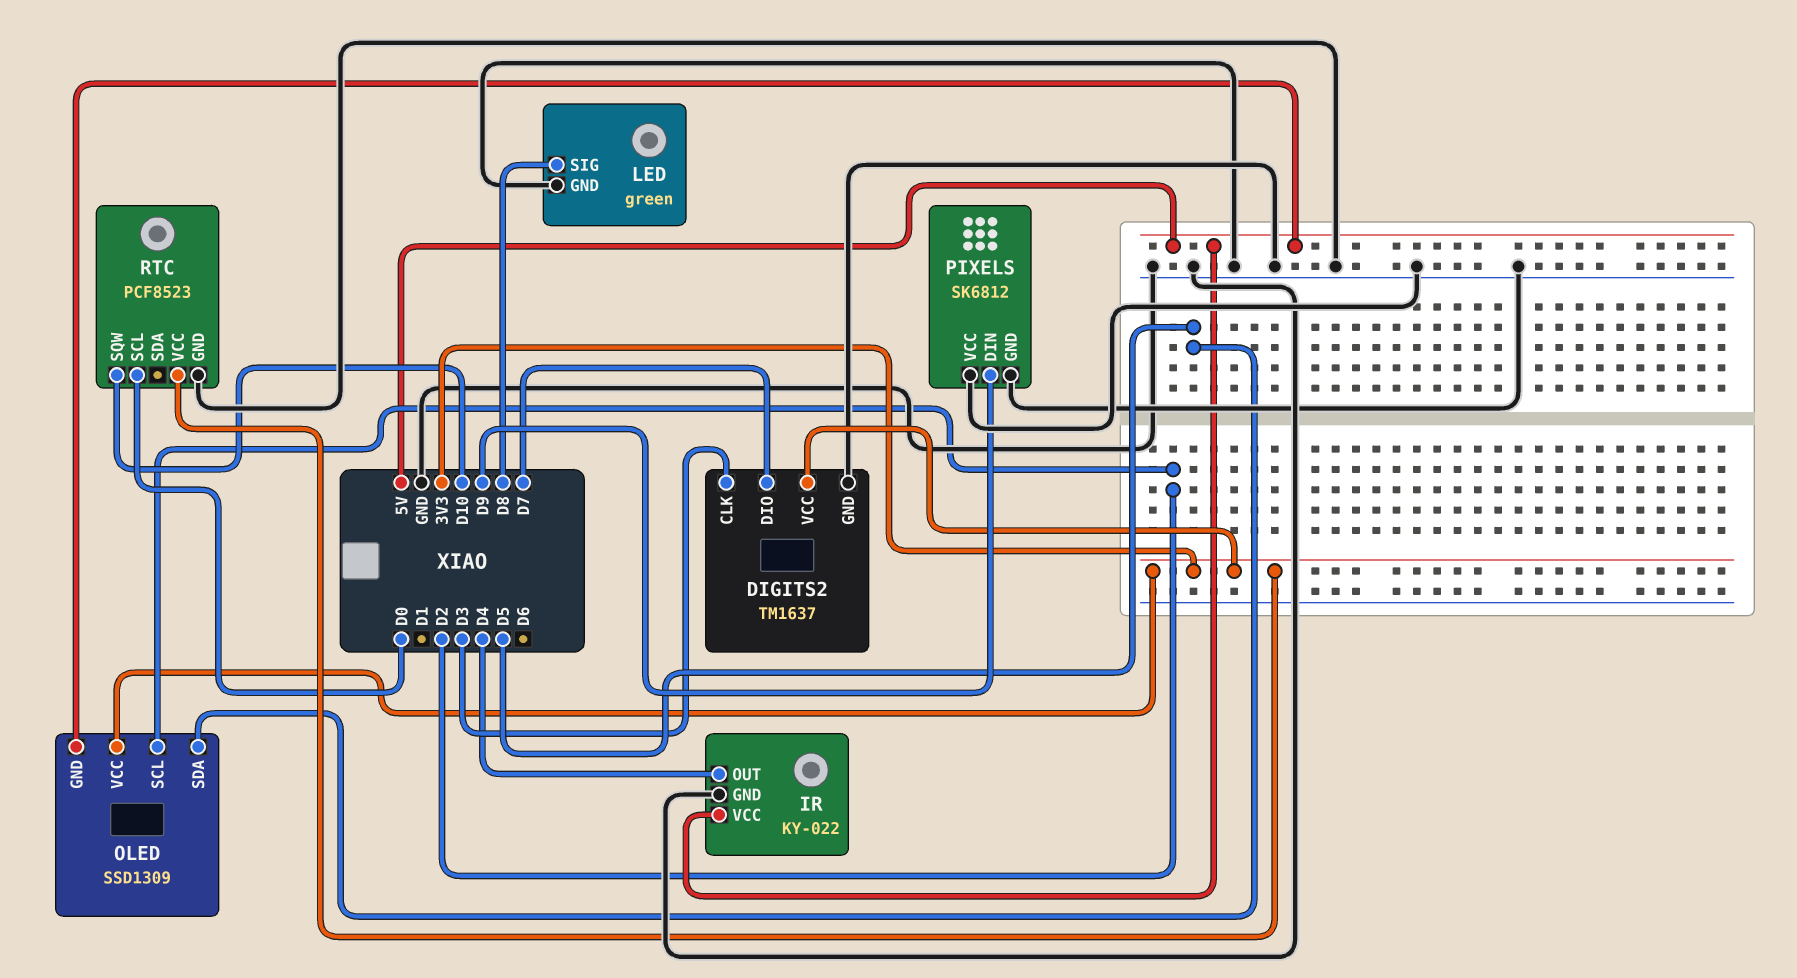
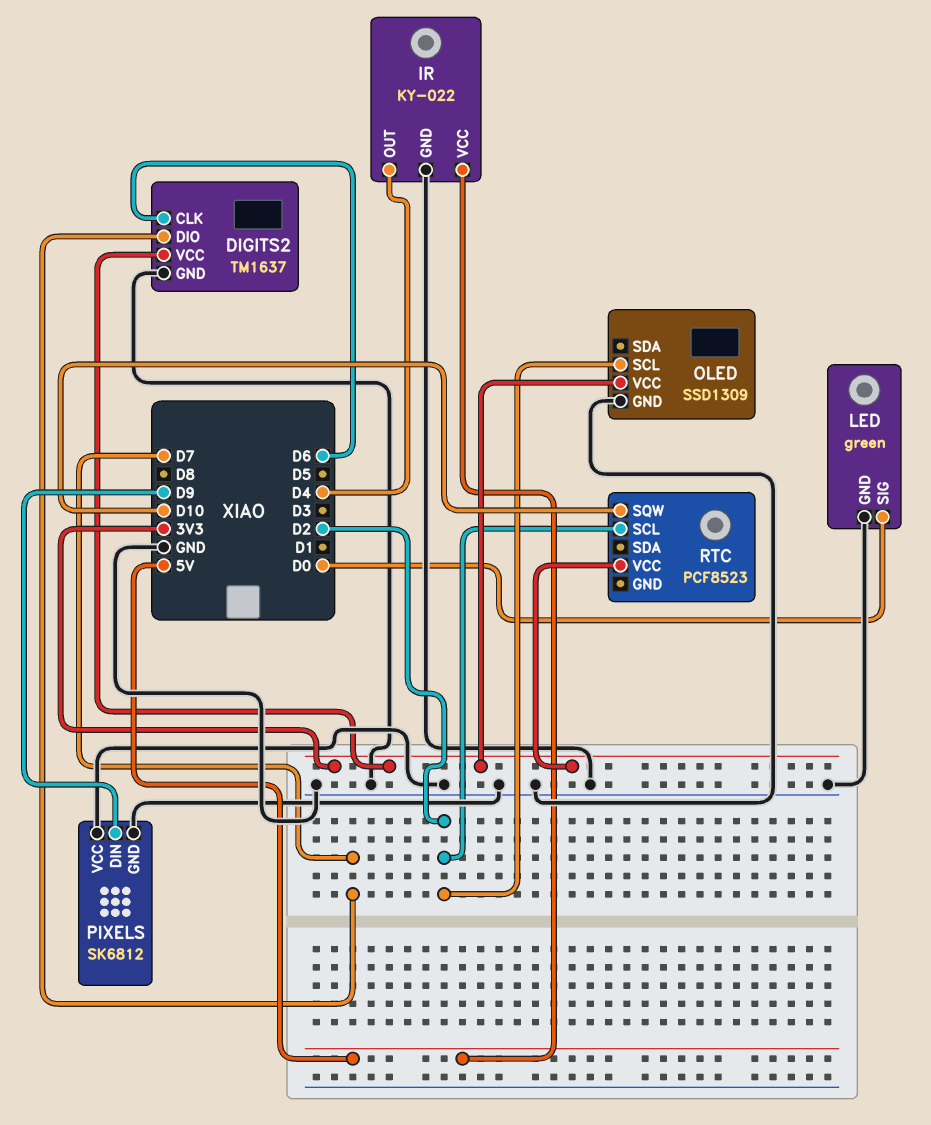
DIGITS2 pin CLK: D3 -> D6
LED pin SIG: D8 -> D0
OLED pin GND: 5V -> GND
OLED pin SDA: D5 -> none
RTC pin GND: GND -> none
RTC pin SCL: D0 -> D2

